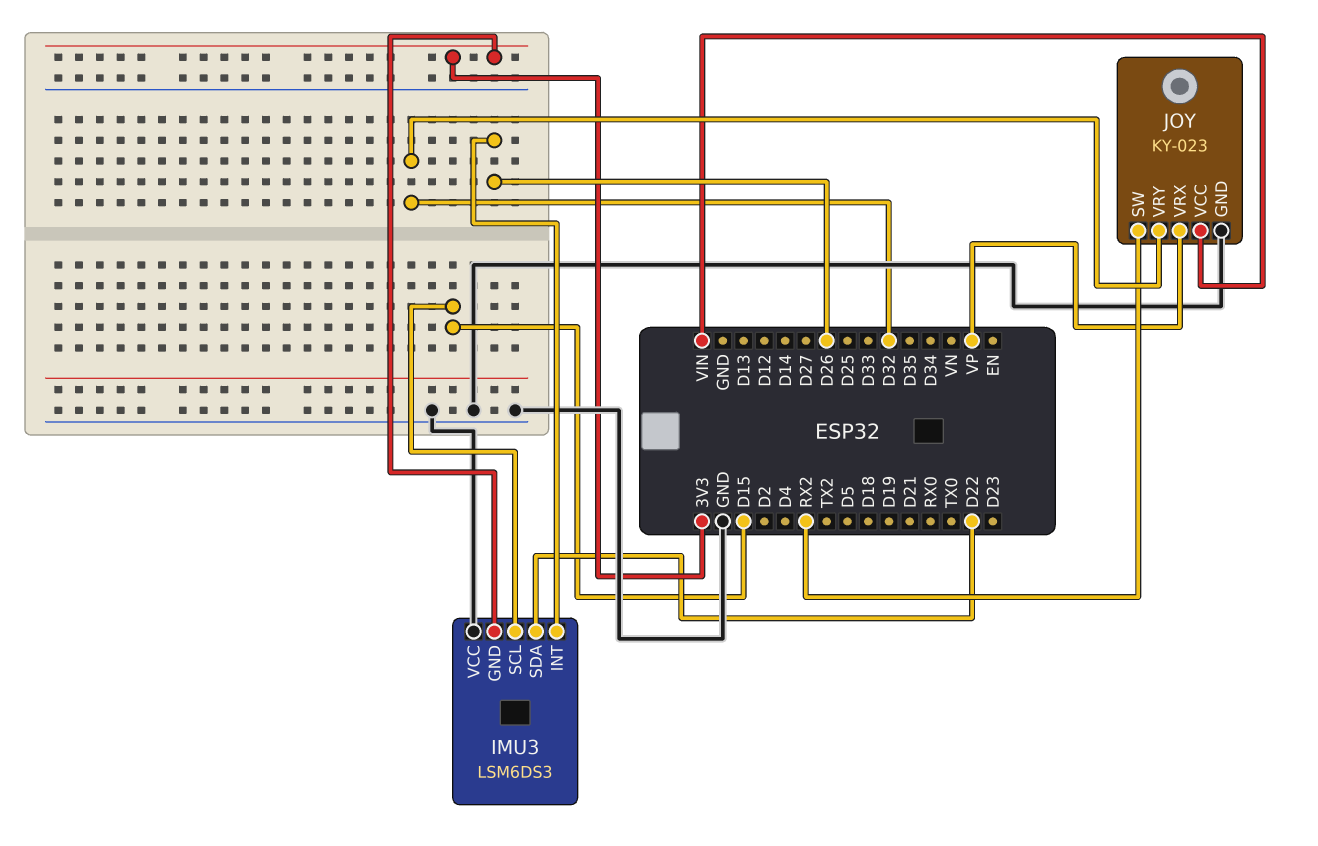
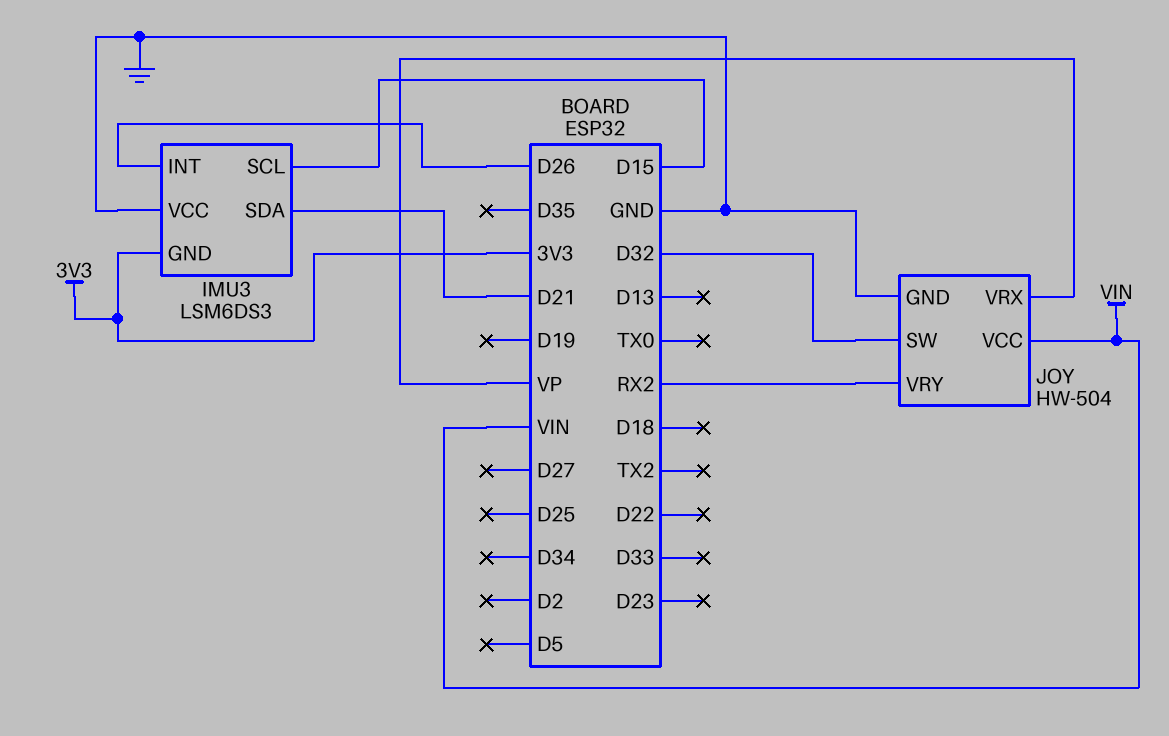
IMU3 pin SDA: D22 -> D21
JOY: KY-023 -> HW-504
JOY pin SW: RX2 -> D32
JOY pin VRY: D32 -> RX2

